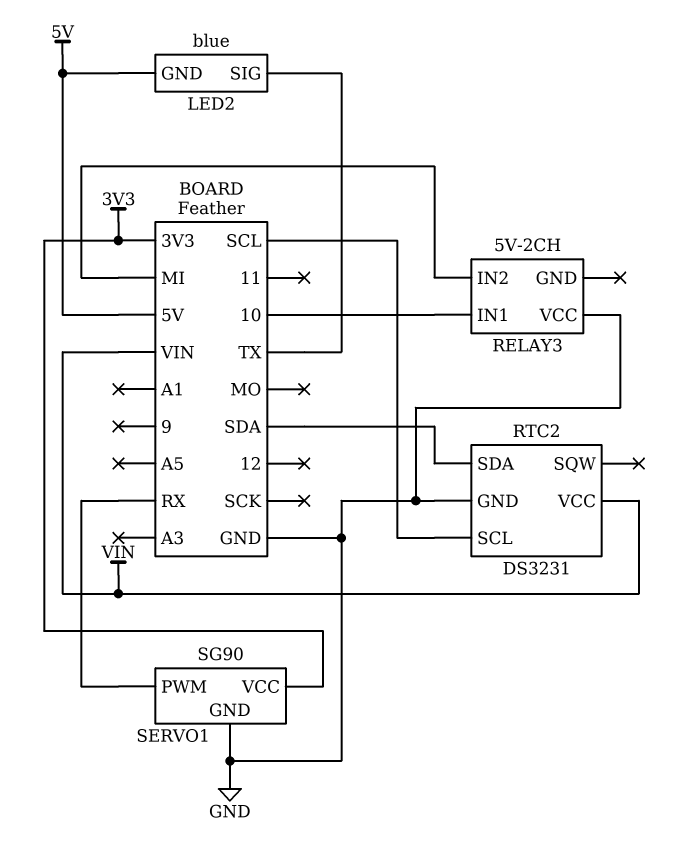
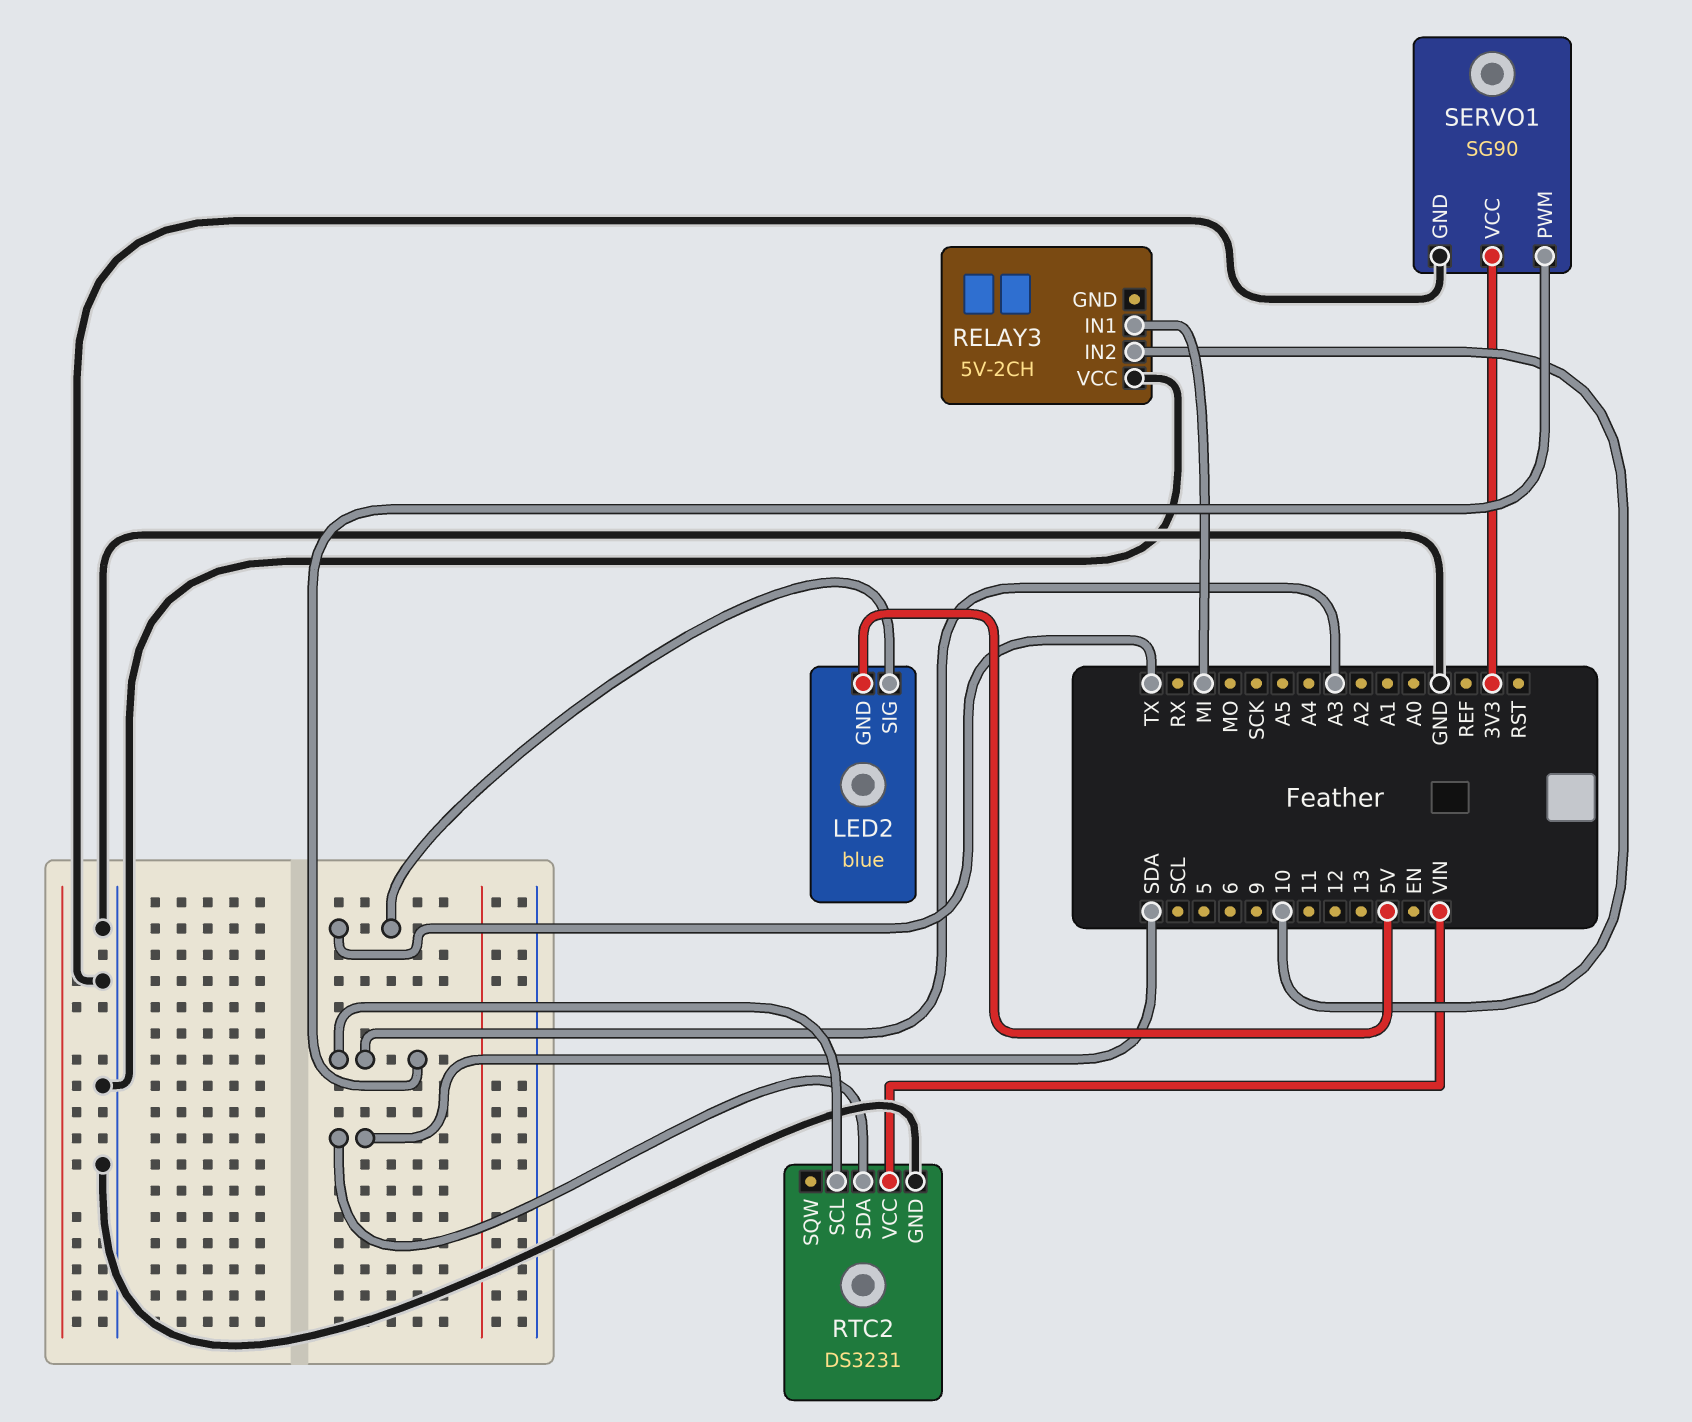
RELAY3 pin IN1: 10 -> MI
RELAY3 pin IN2: MI -> 10
RTC2 pin SCL: SCL -> A3
SERVO1 pin PWM: RX -> A3

